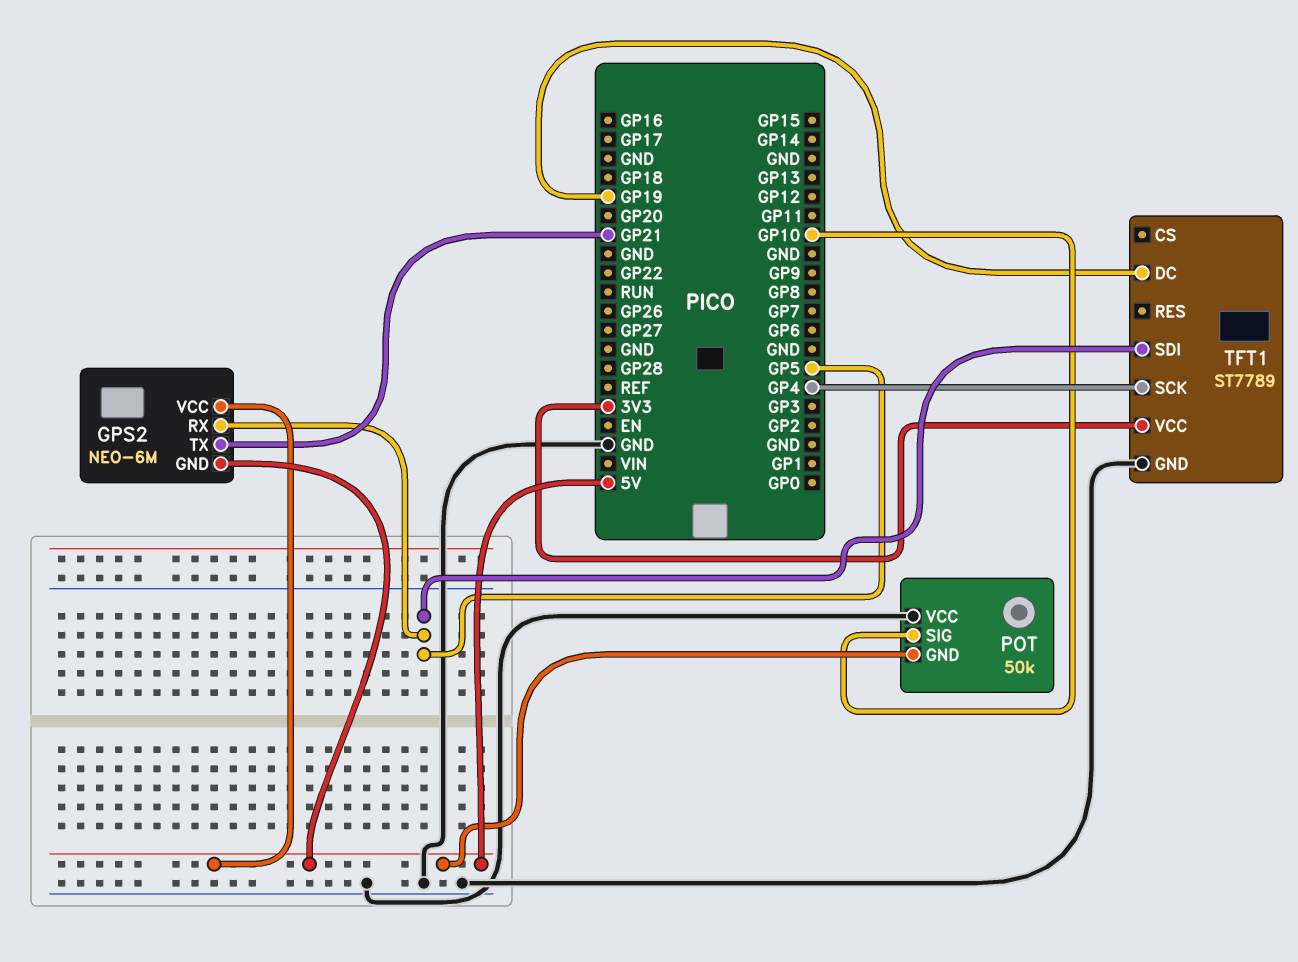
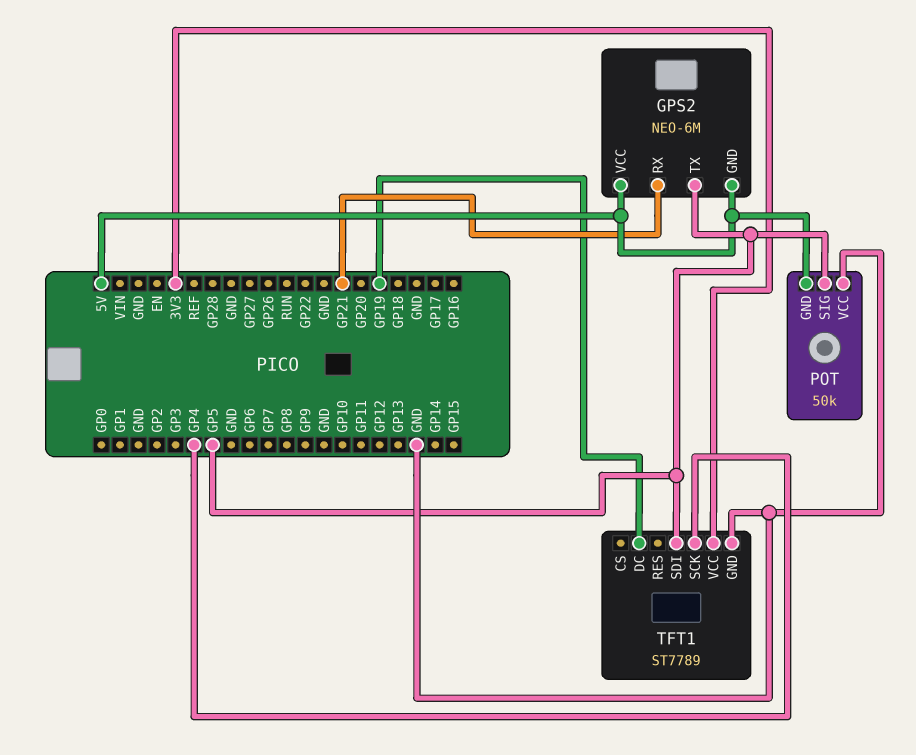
GPS2 pin RX: GP5 -> GP21
GPS2 pin TX: GP21 -> GP5
POT pin SIG: GP10 -> GP5

